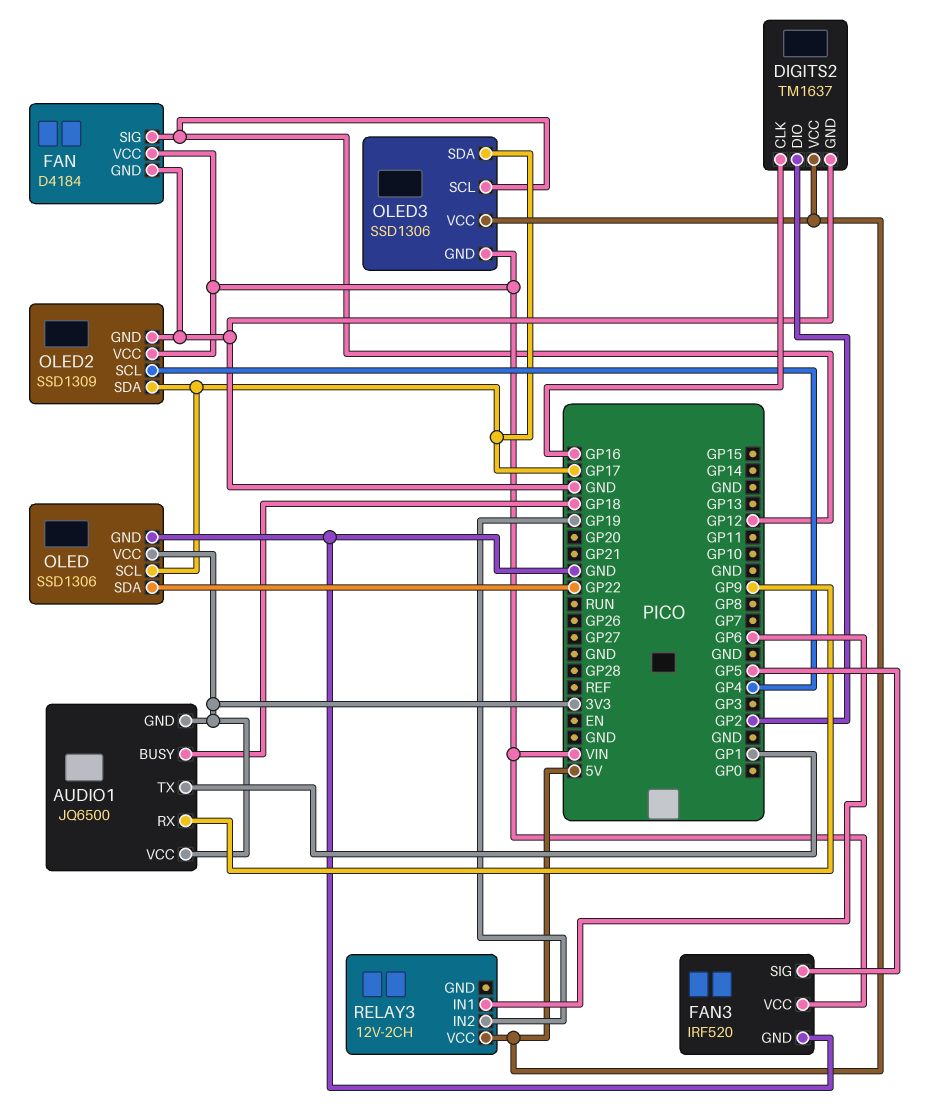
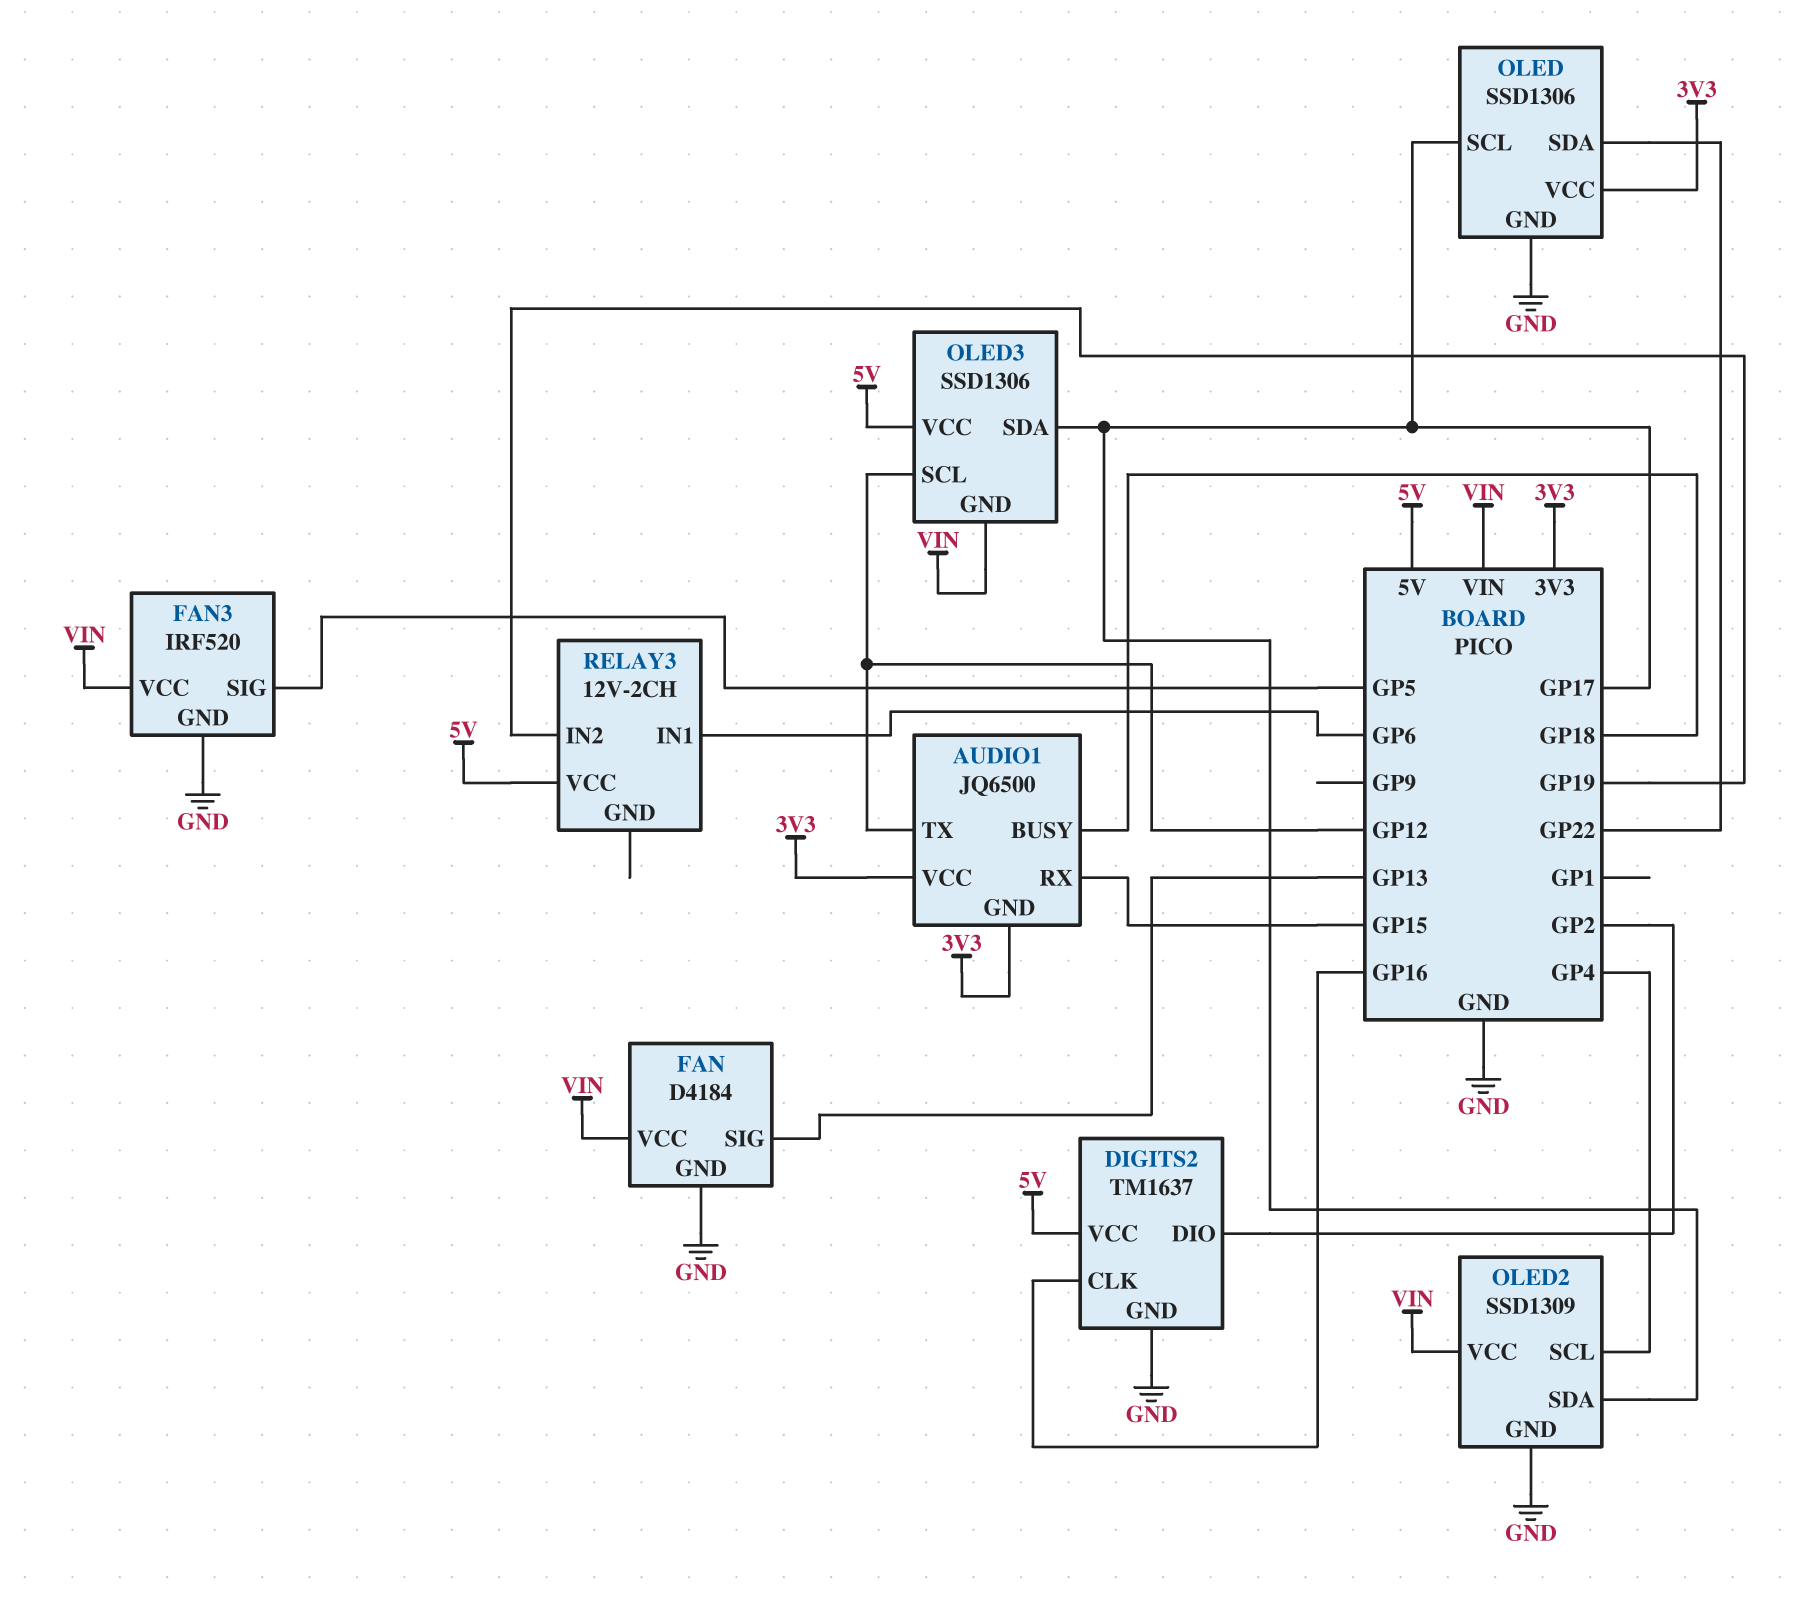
AUDIO1 pin RX: GP9 -> GP15
AUDIO1 pin TX: GP1 -> GP12
FAN pin SIG: GP12 -> GP13

